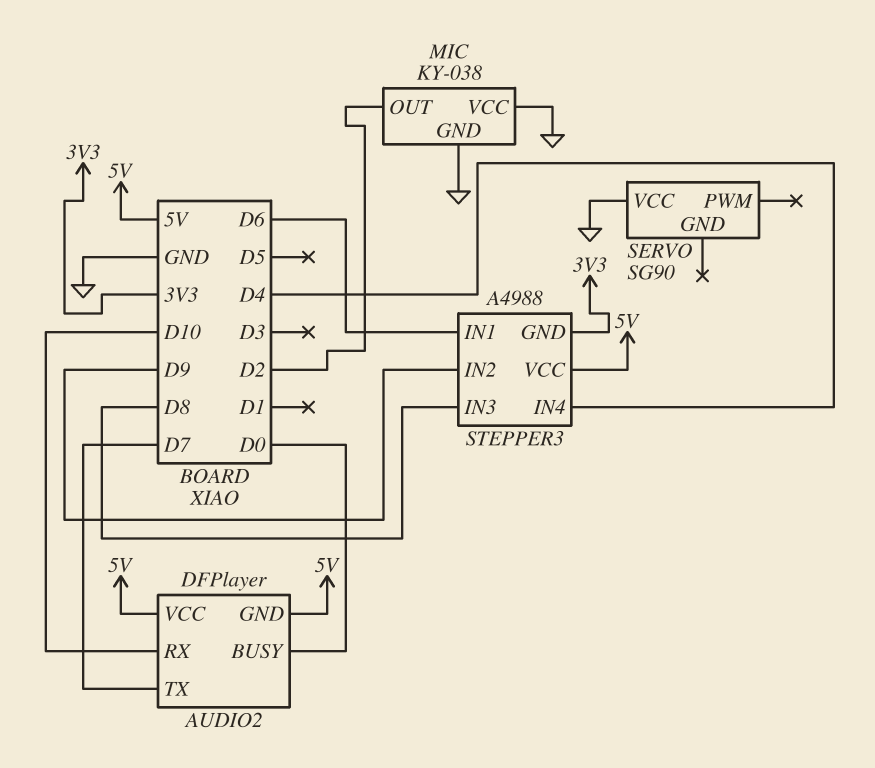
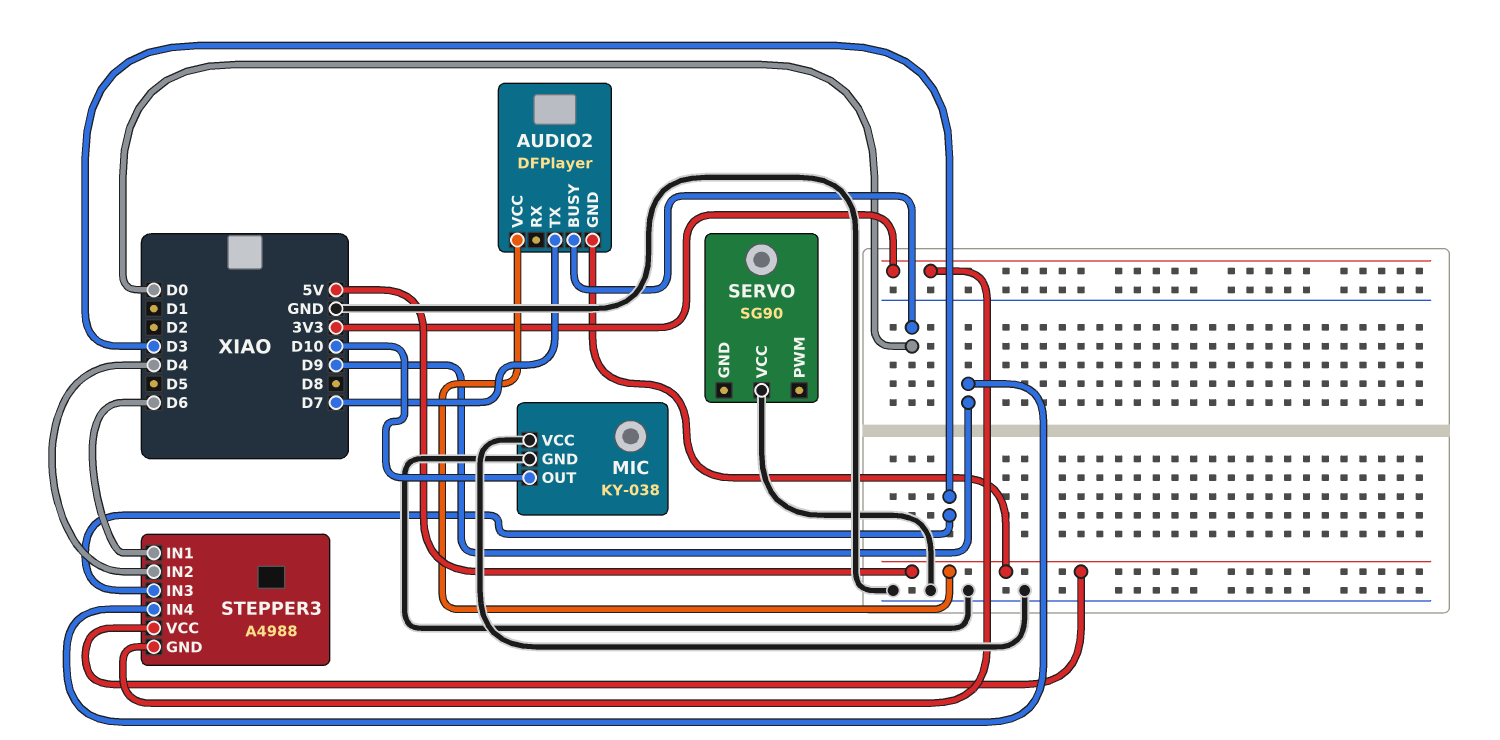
AUDIO2 pin RX: D10 -> none
MIC pin OUT: D2 -> D10
STEPPER3 pin IN2: D9 -> D4
STEPPER3 pin IN3: D8 -> D3
STEPPER3 pin IN4: D4 -> D9

